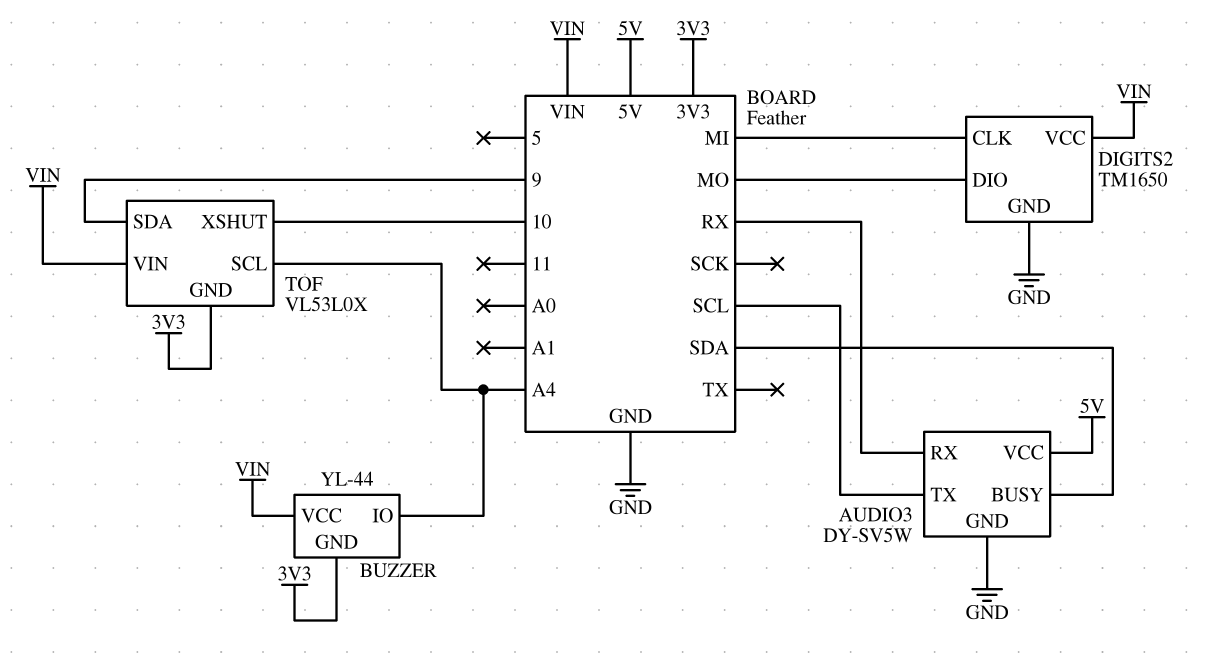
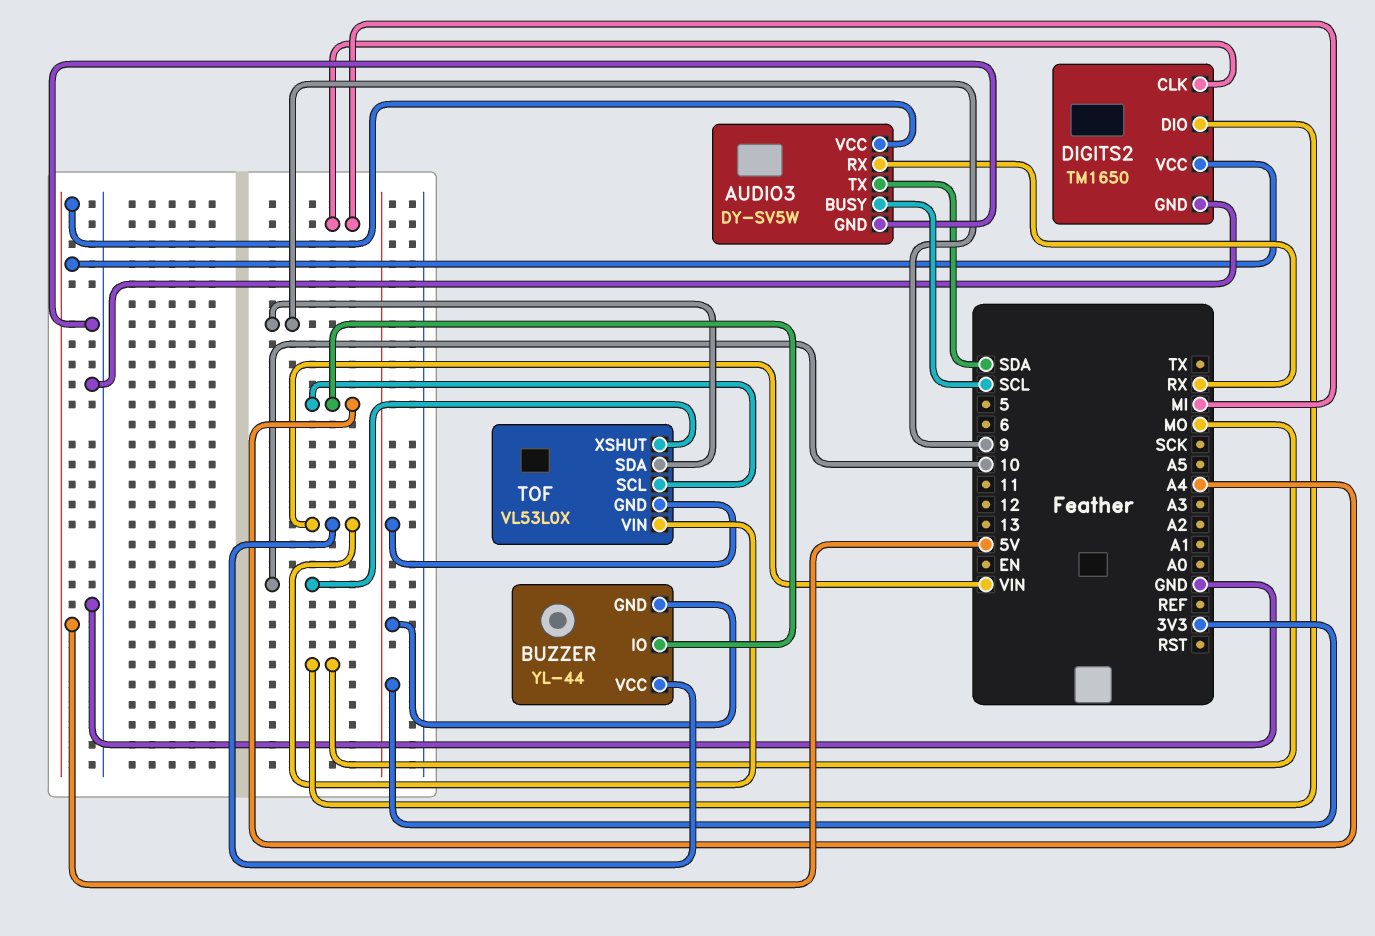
AUDIO3 pin BUSY: SDA -> SCL
AUDIO3 pin TX: SCL -> SDA
DIGITS2 pin VCC: VIN -> 5V

